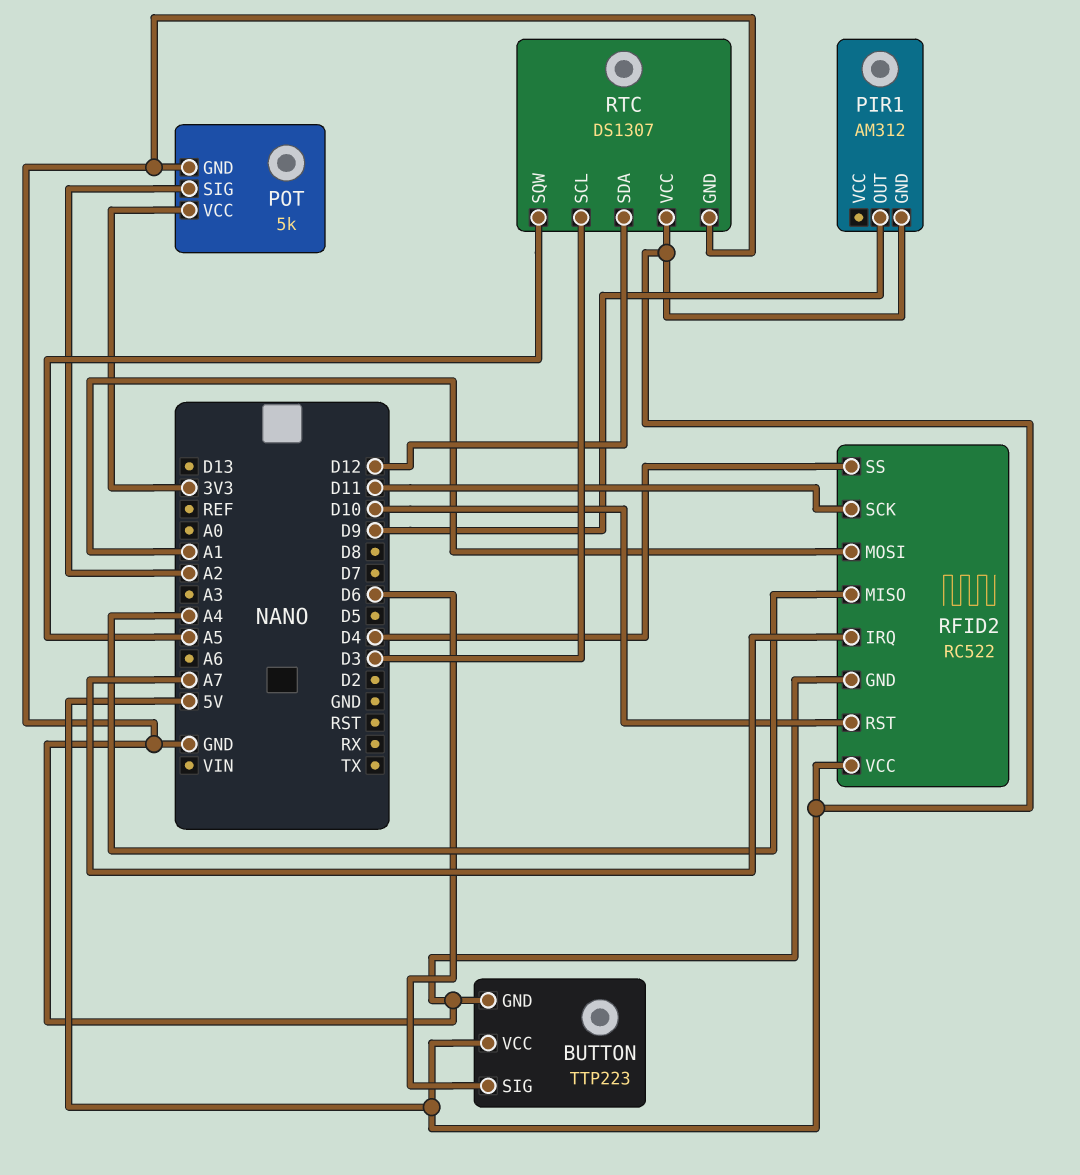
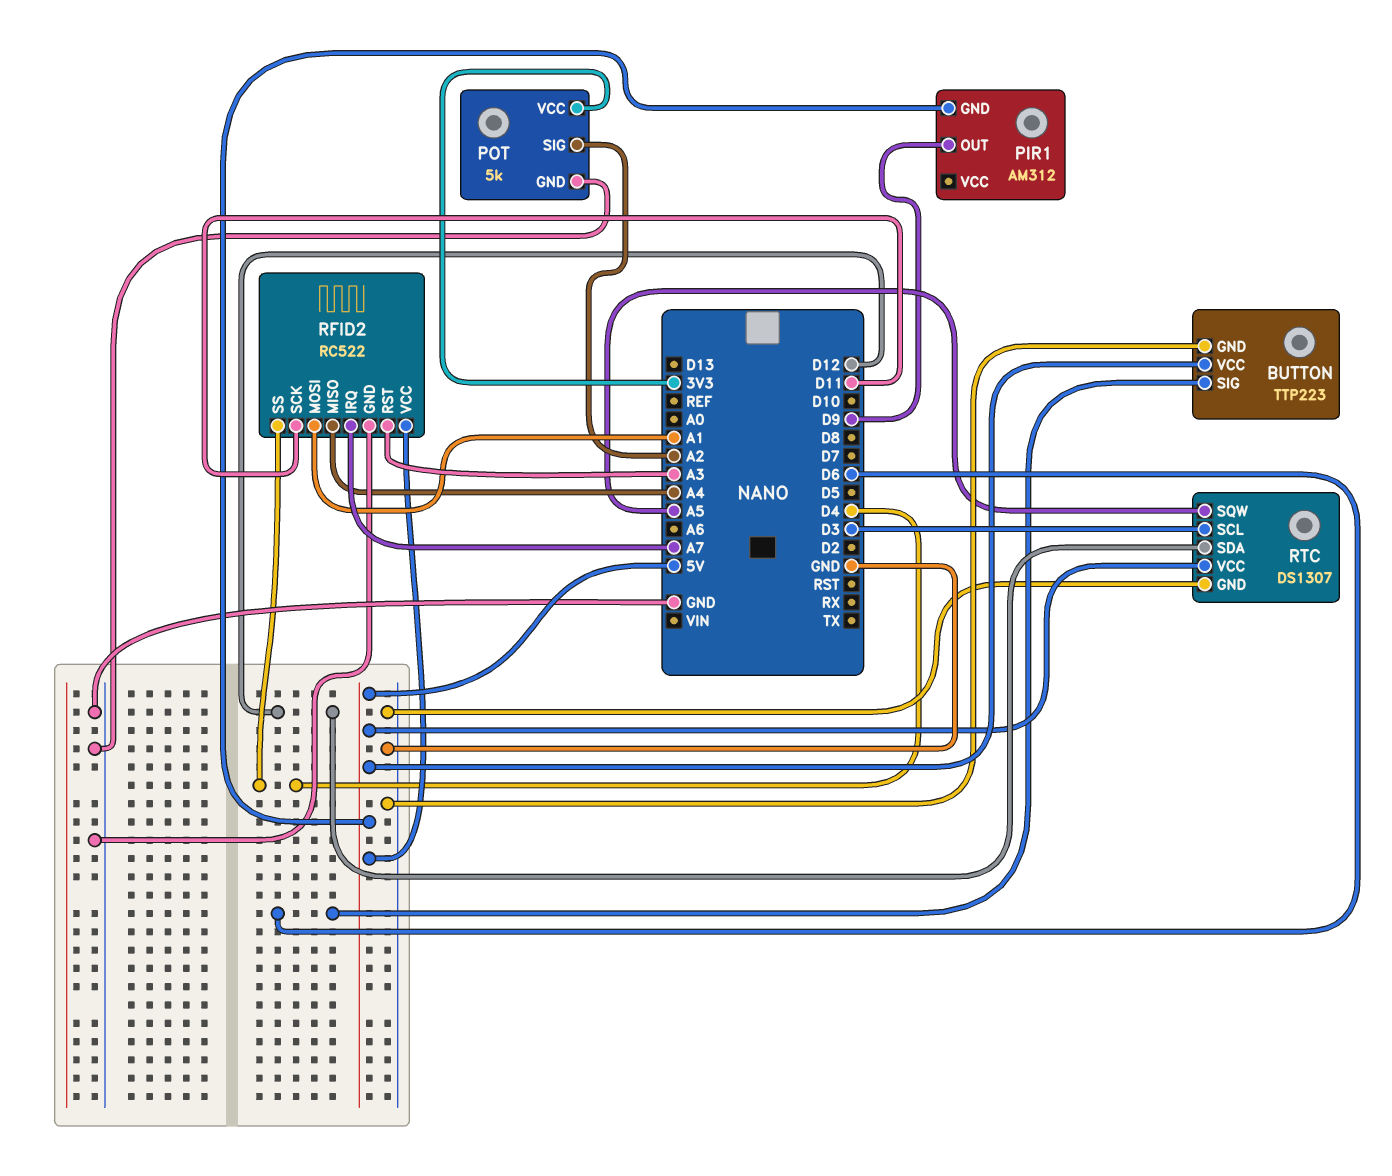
RFID2 pin RST: D10 -> A3

